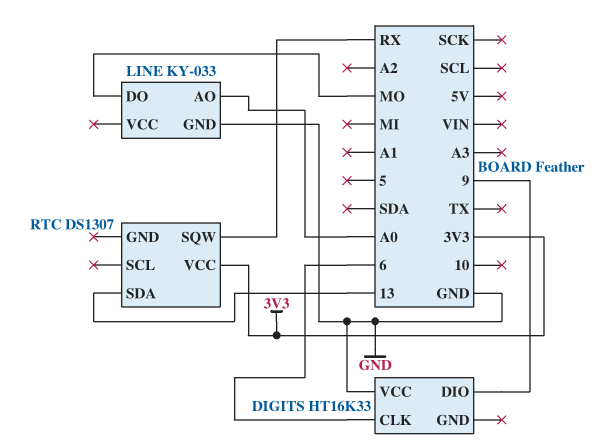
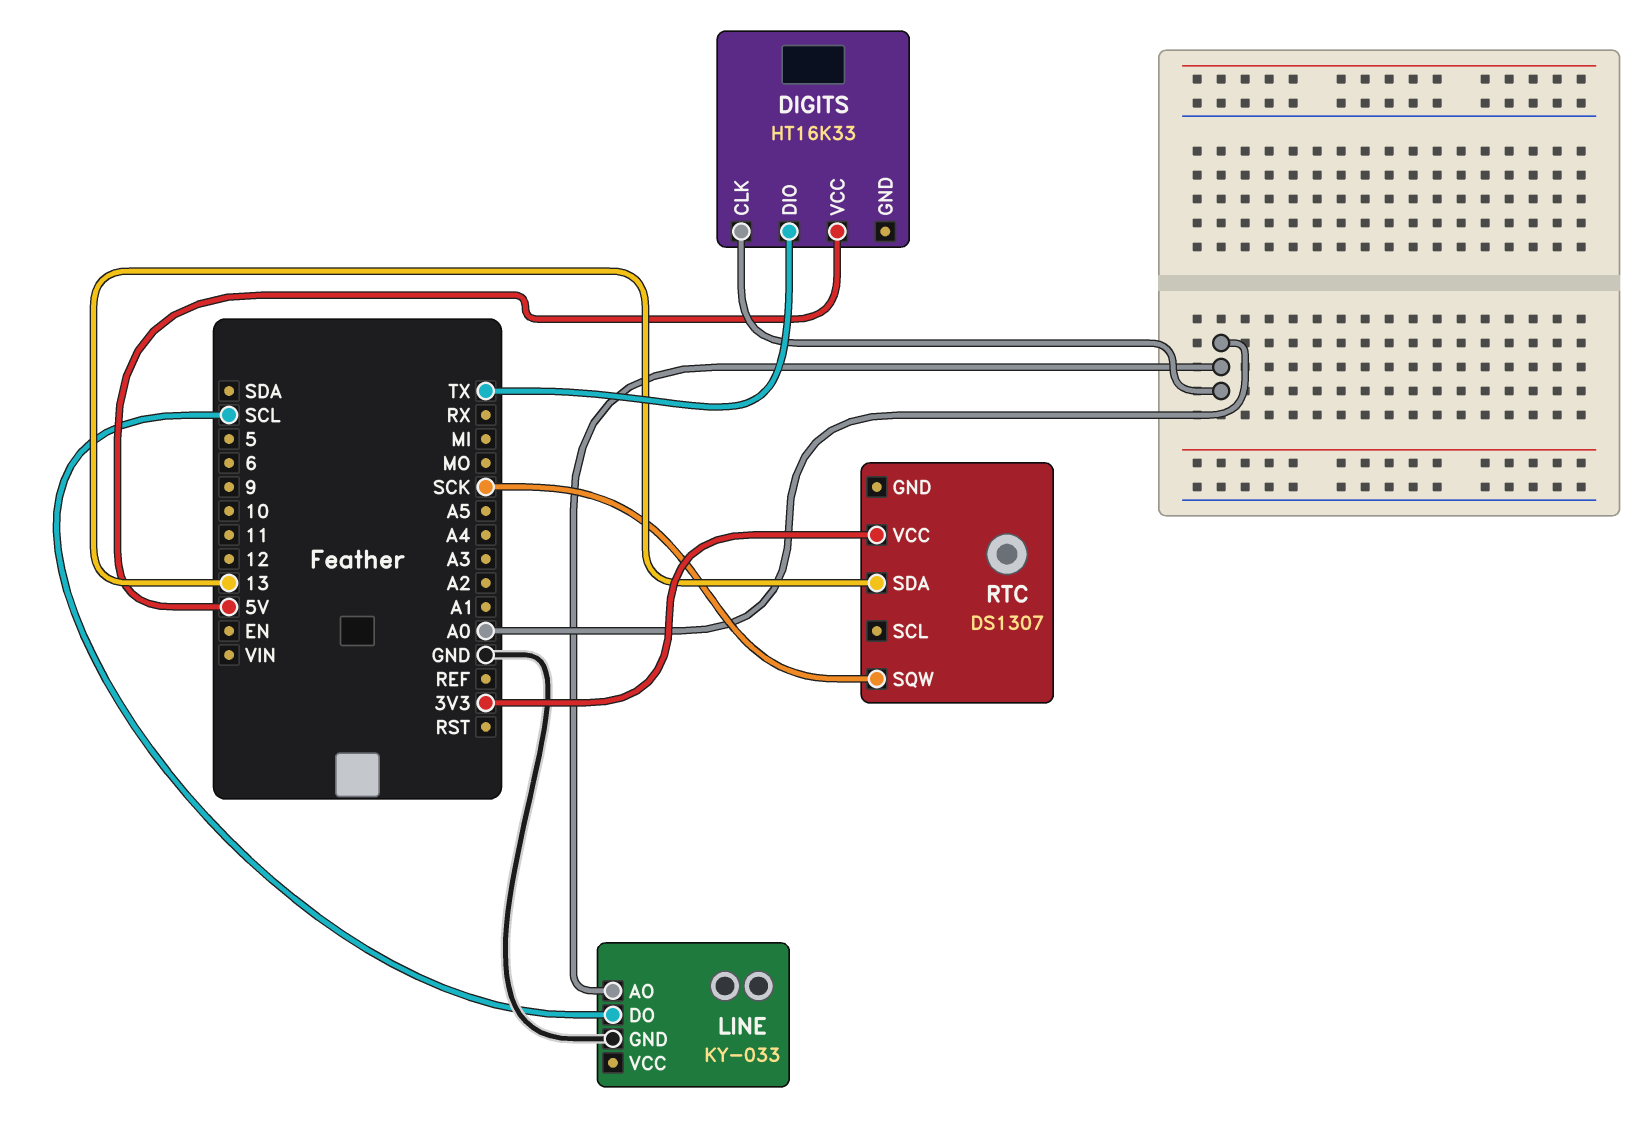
DIGITS pin CLK: 6 -> A0
DIGITS pin DIO: 9 -> TX
DIGITS pin VCC: GND -> 5V
LINE pin DO: MO -> SCL
RTC pin SQW: RX -> SCK

